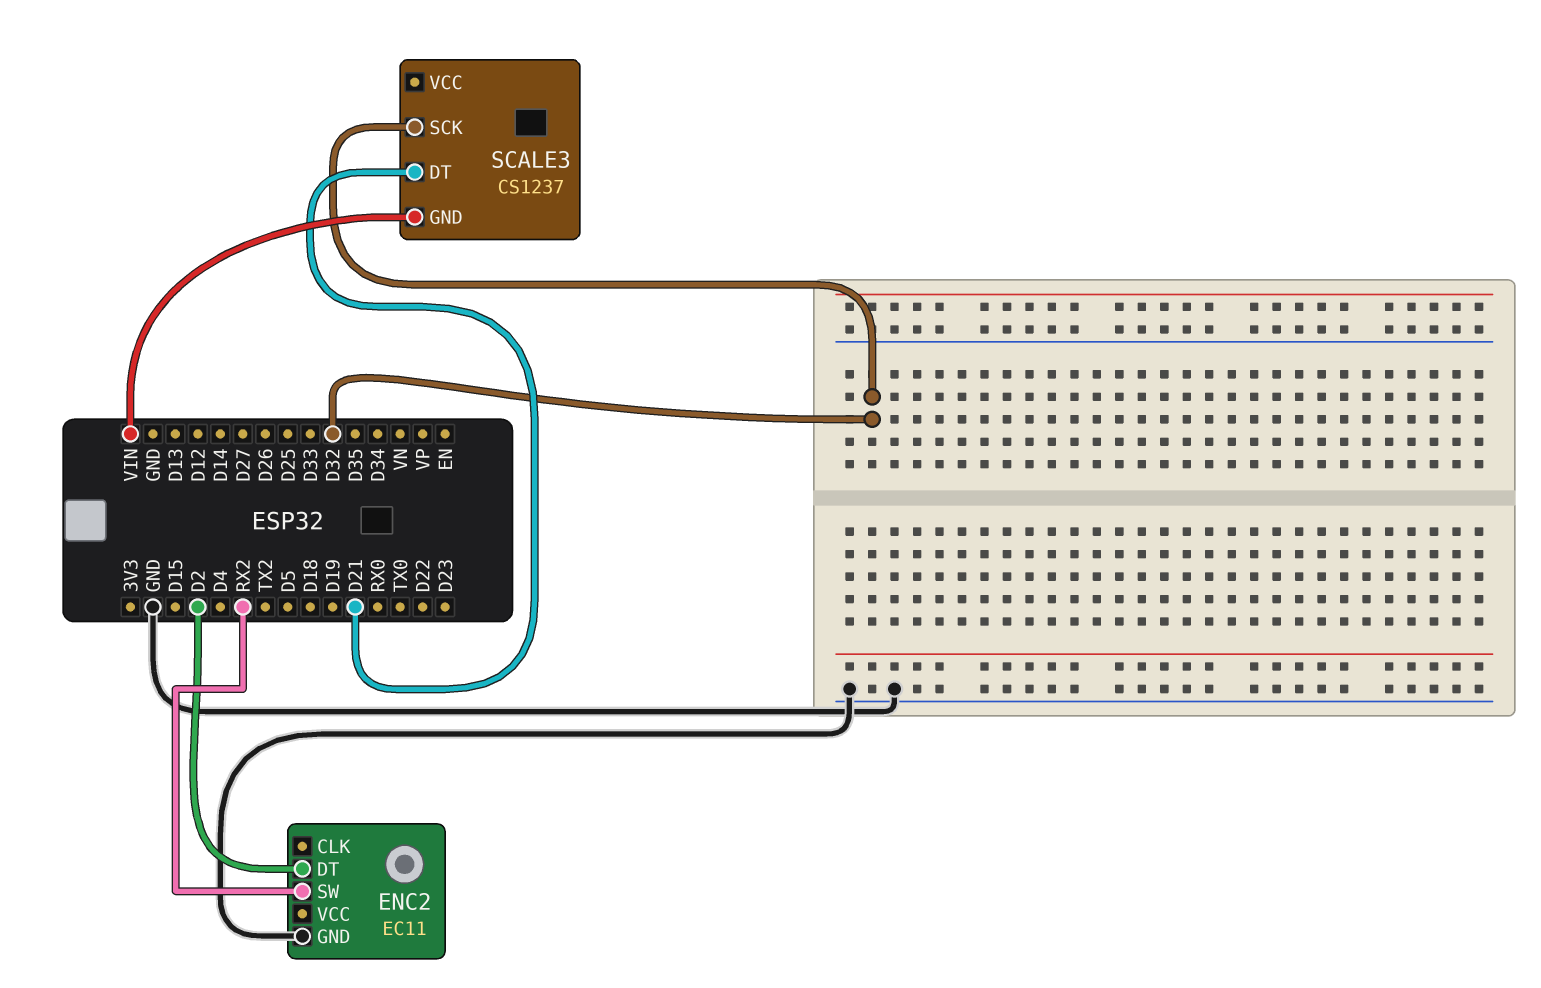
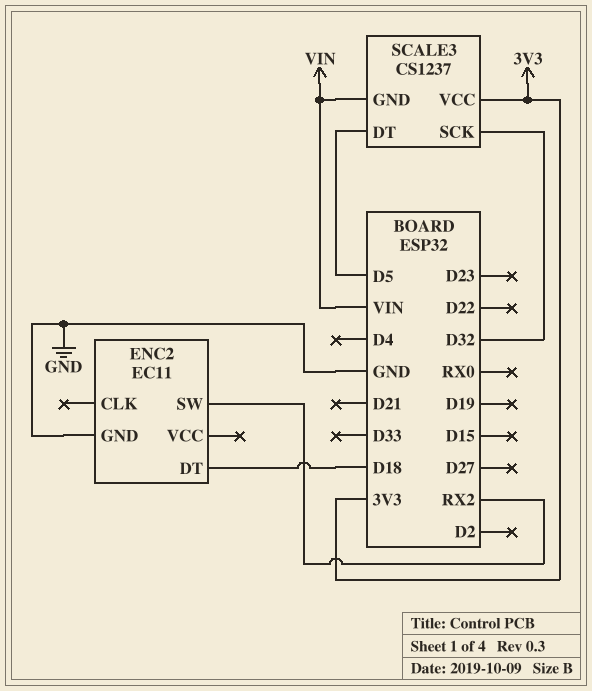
ENC2 pin DT: D2 -> D18
SCALE3 pin DT: D21 -> D5
SCALE3 pin VCC: none -> 3V3

